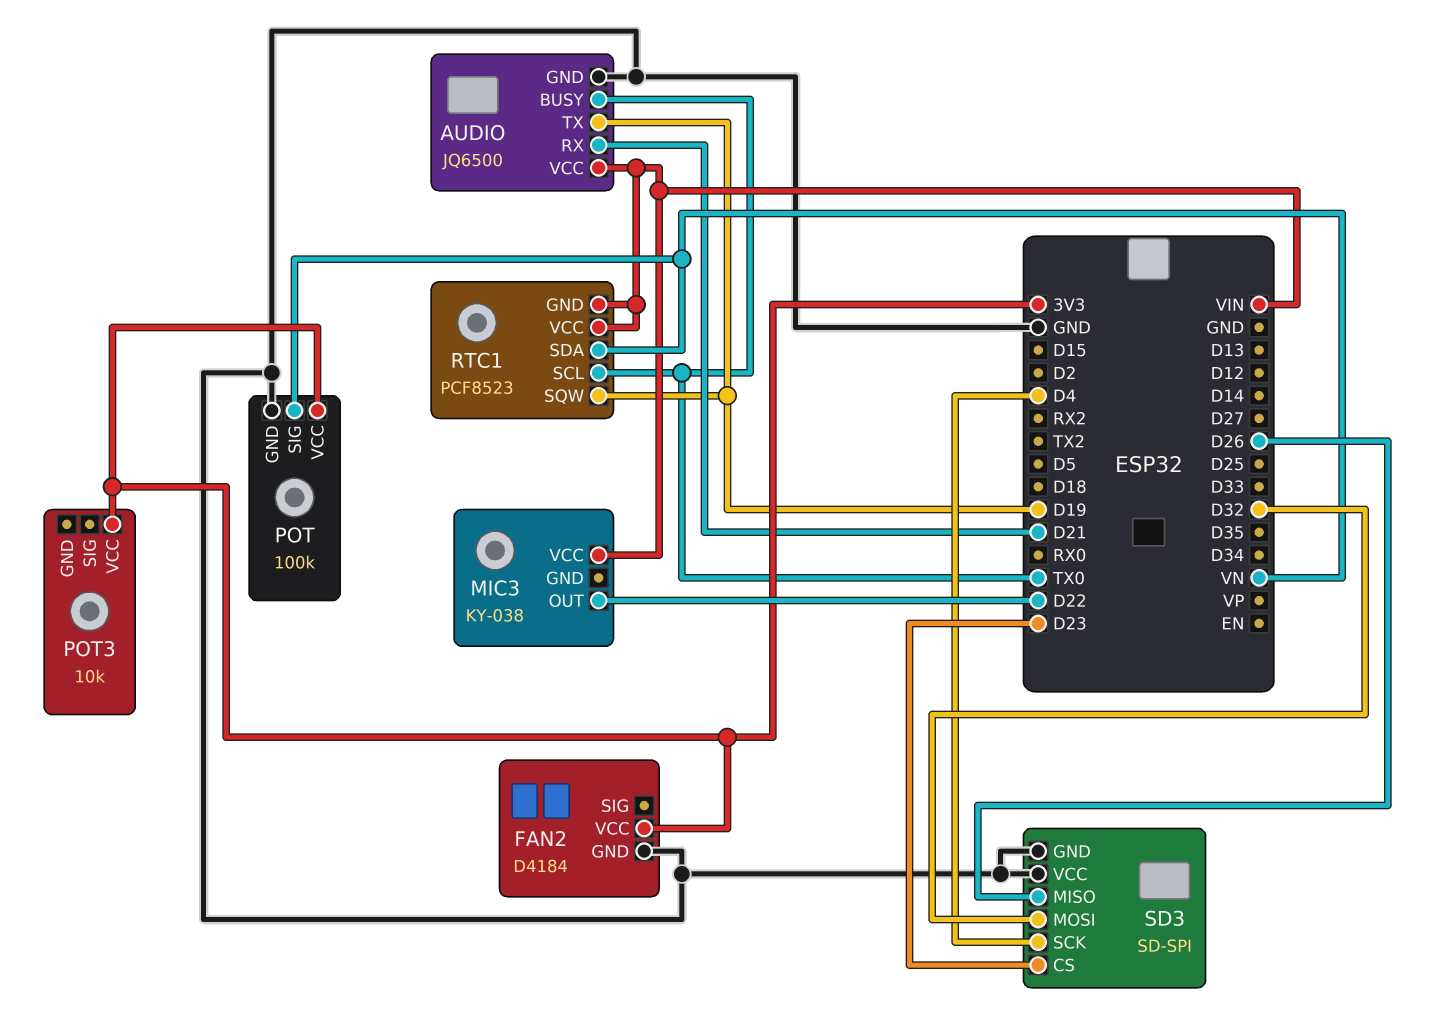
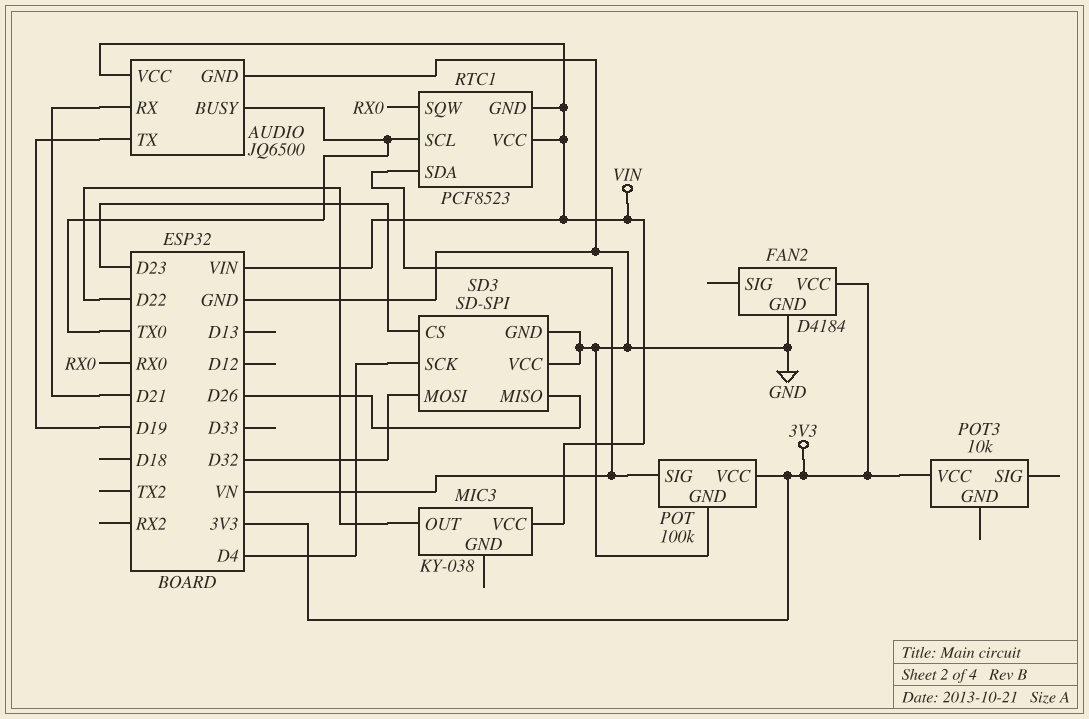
RTC1 pin SQW: D19 -> RX0

